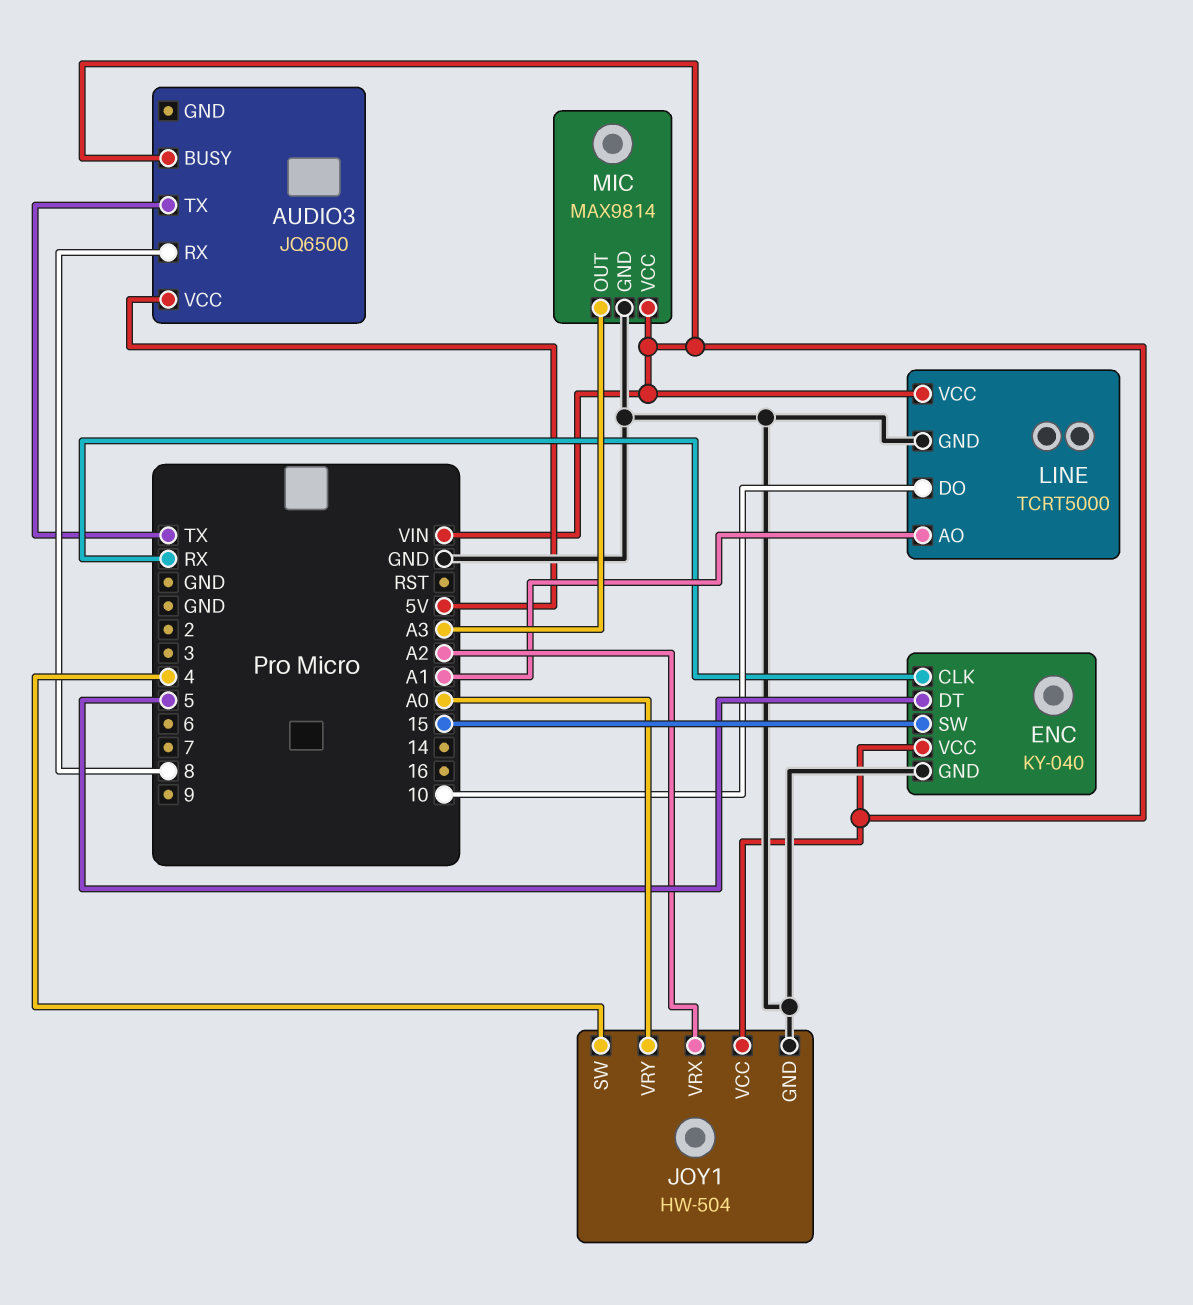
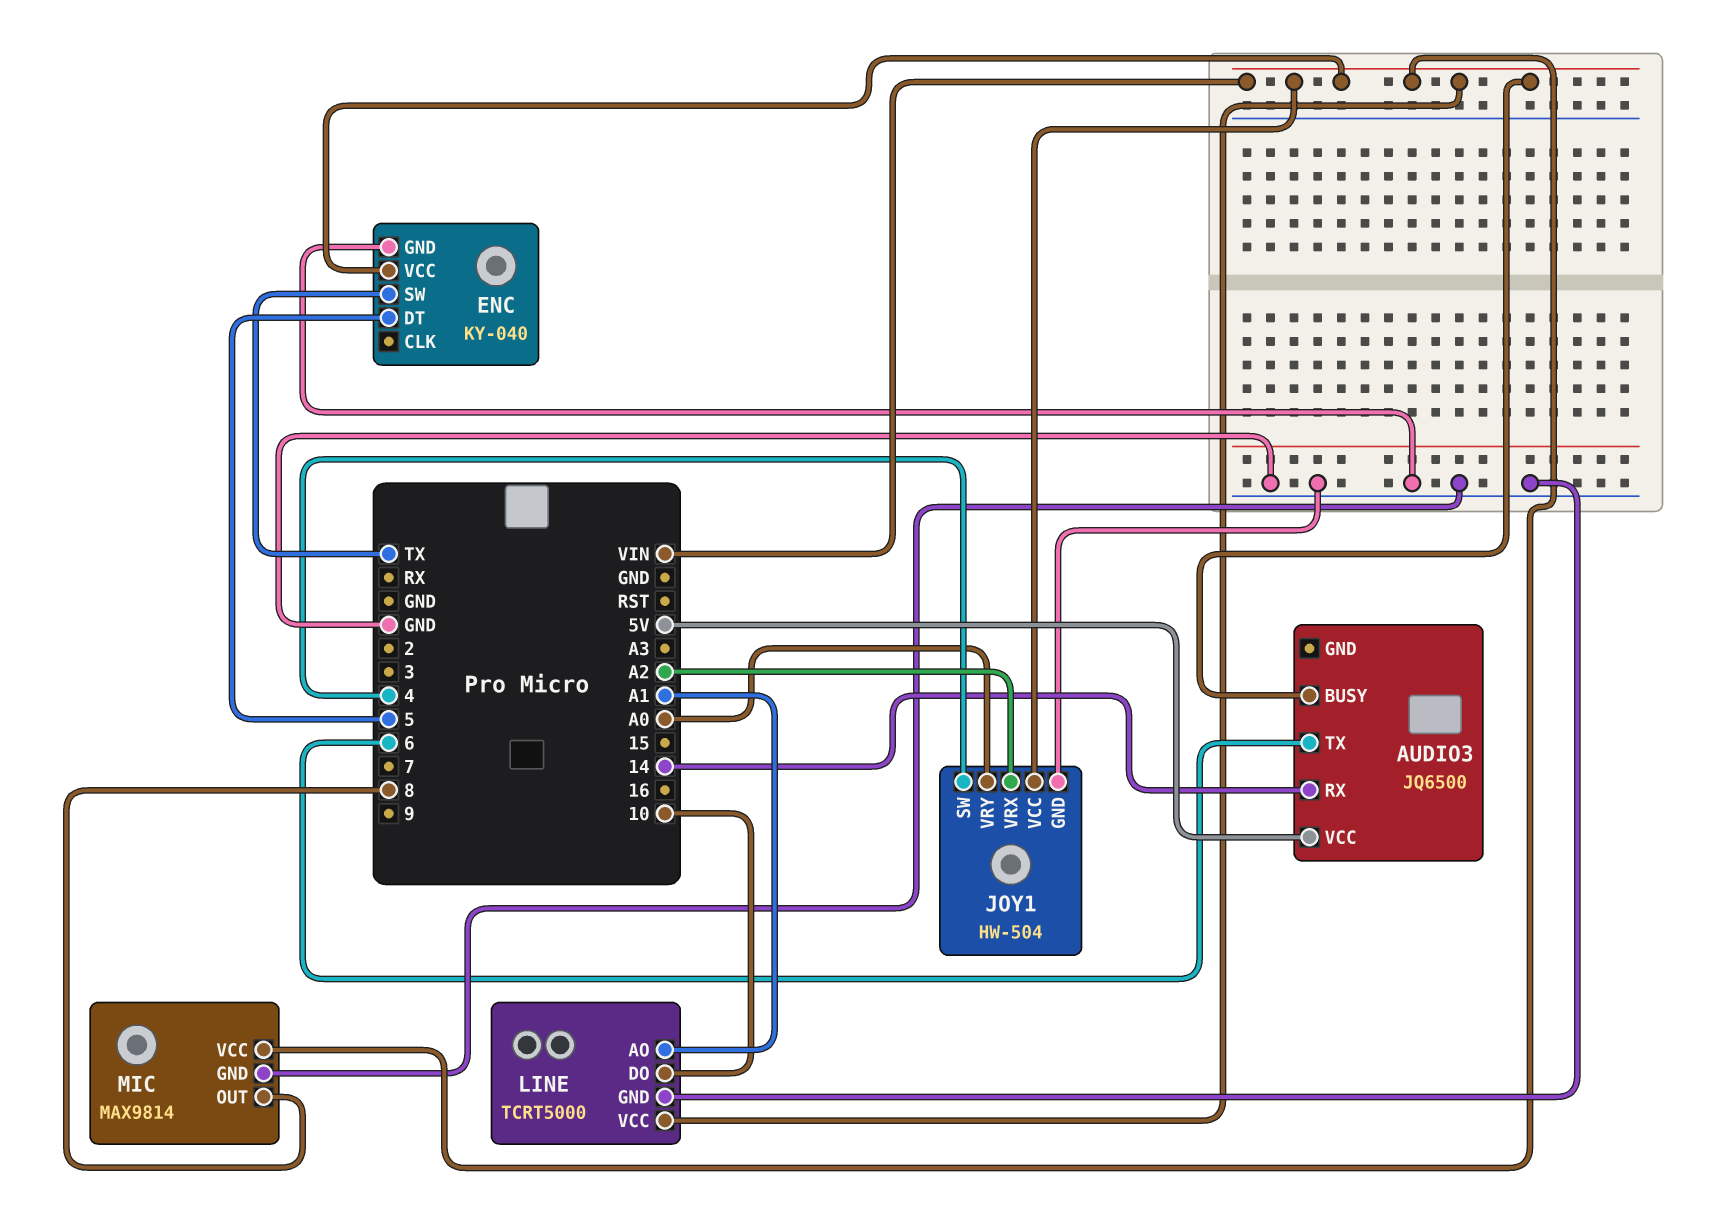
AUDIO3 pin RX: 8 -> 14
AUDIO3 pin TX: TX -> 6
ENC pin CLK: RX -> none
ENC pin SW: 15 -> TX
MIC pin OUT: A3 -> 8

